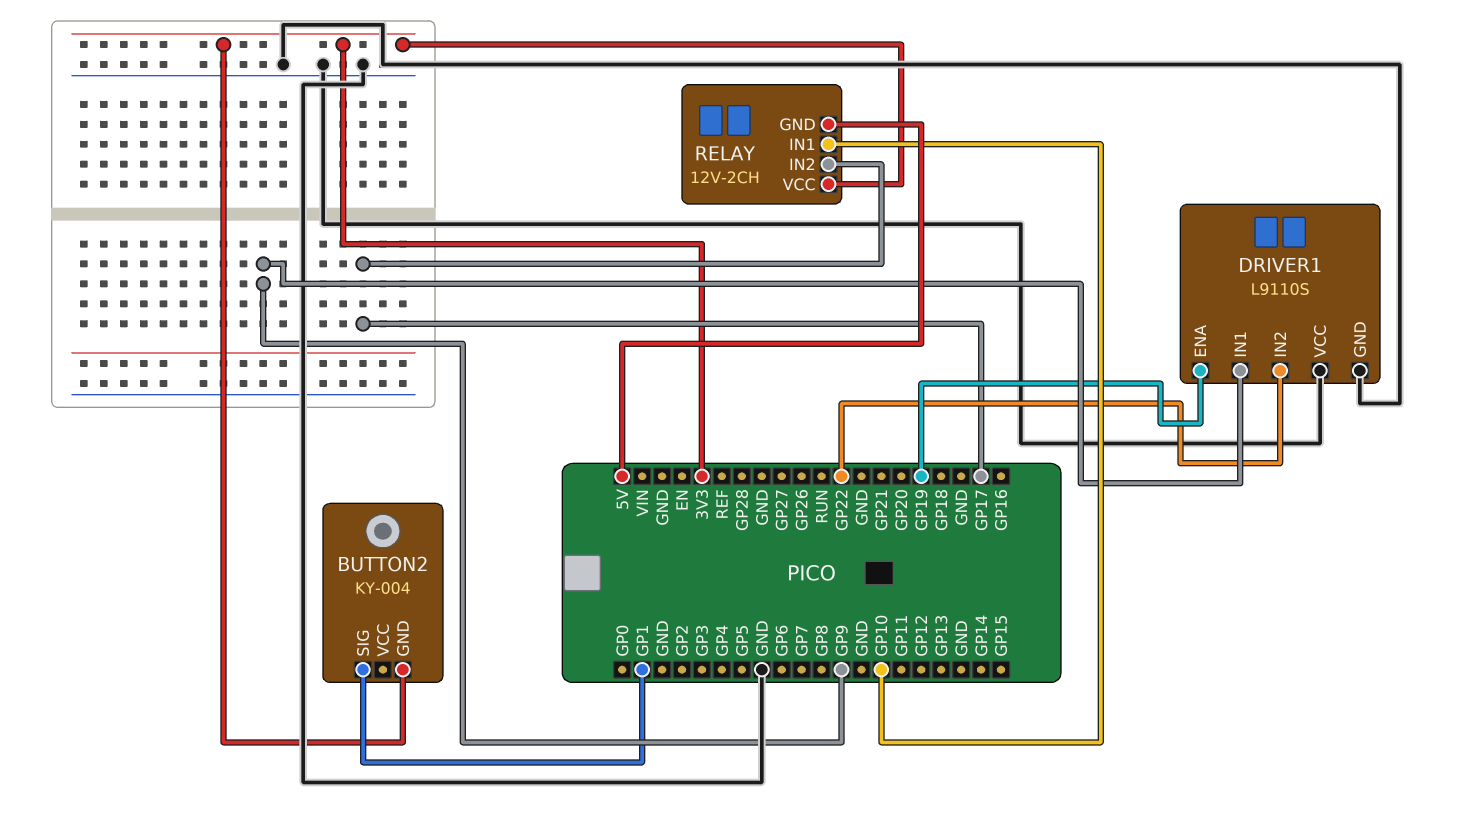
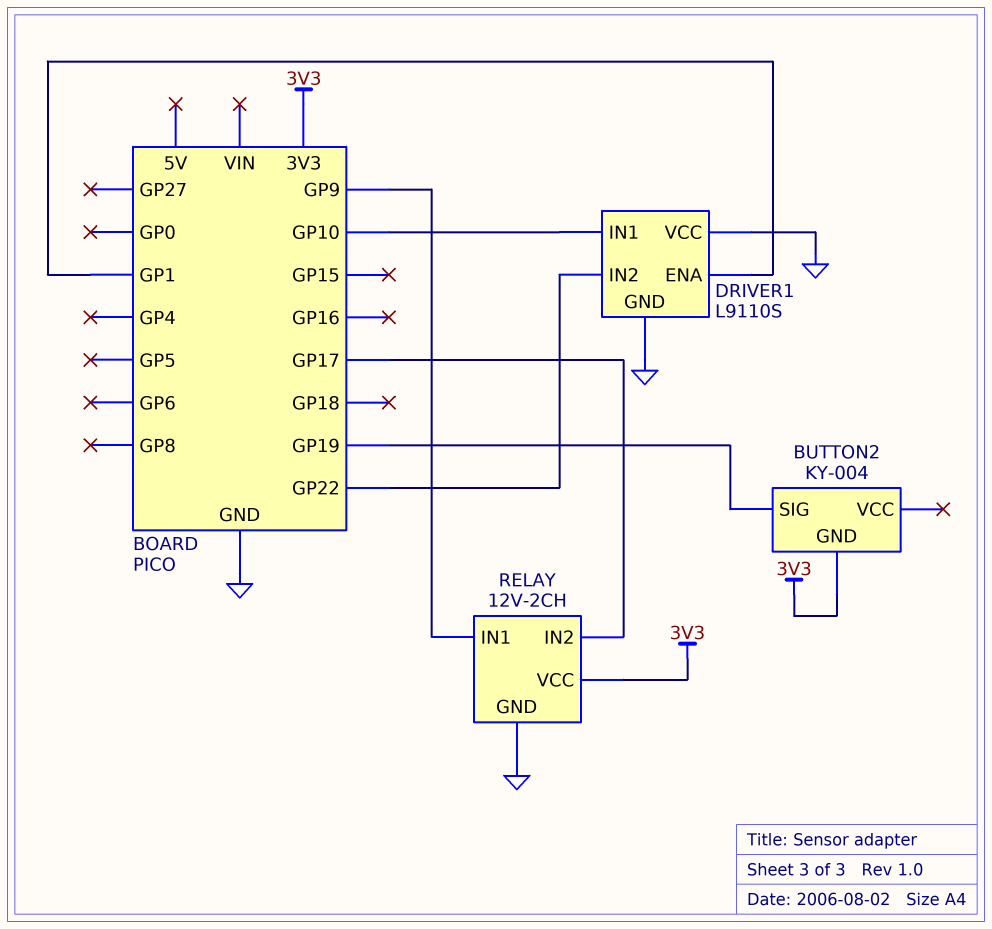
BUTTON2 pin SIG: GP1 -> GP19
DRIVER1 pin ENA: GP19 -> GP1
DRIVER1 pin IN1: GP9 -> GP10
RELAY pin GND: 5V -> GND
RELAY pin IN1: GP10 -> GP9

